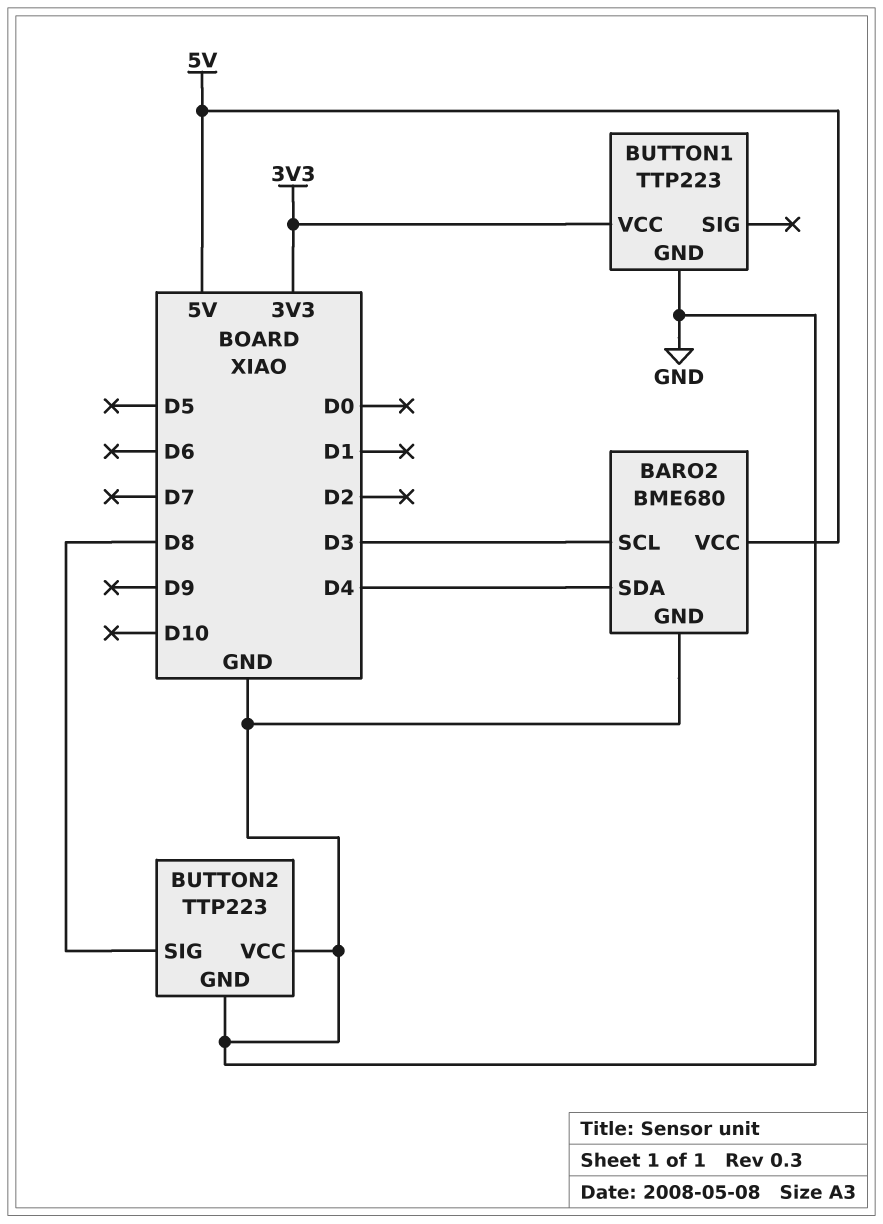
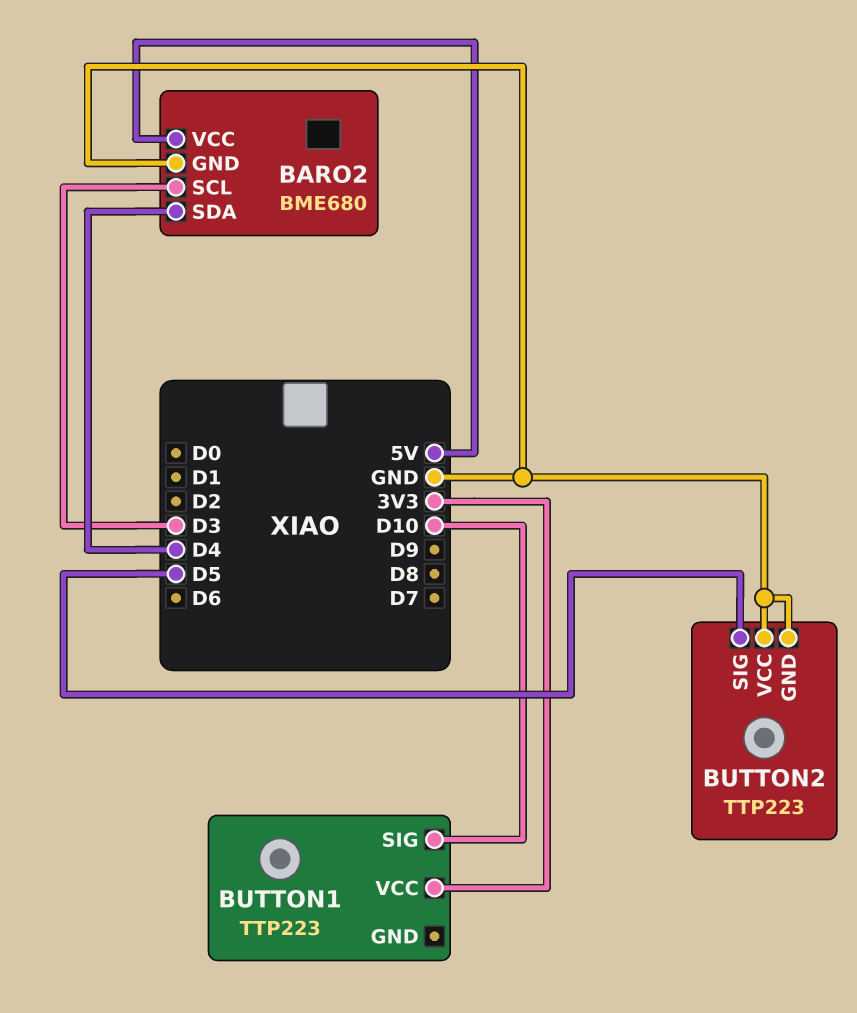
BUTTON1 pin GND: GND -> none
BUTTON1 pin SIG: none -> D10
BUTTON2 pin SIG: D8 -> D5

